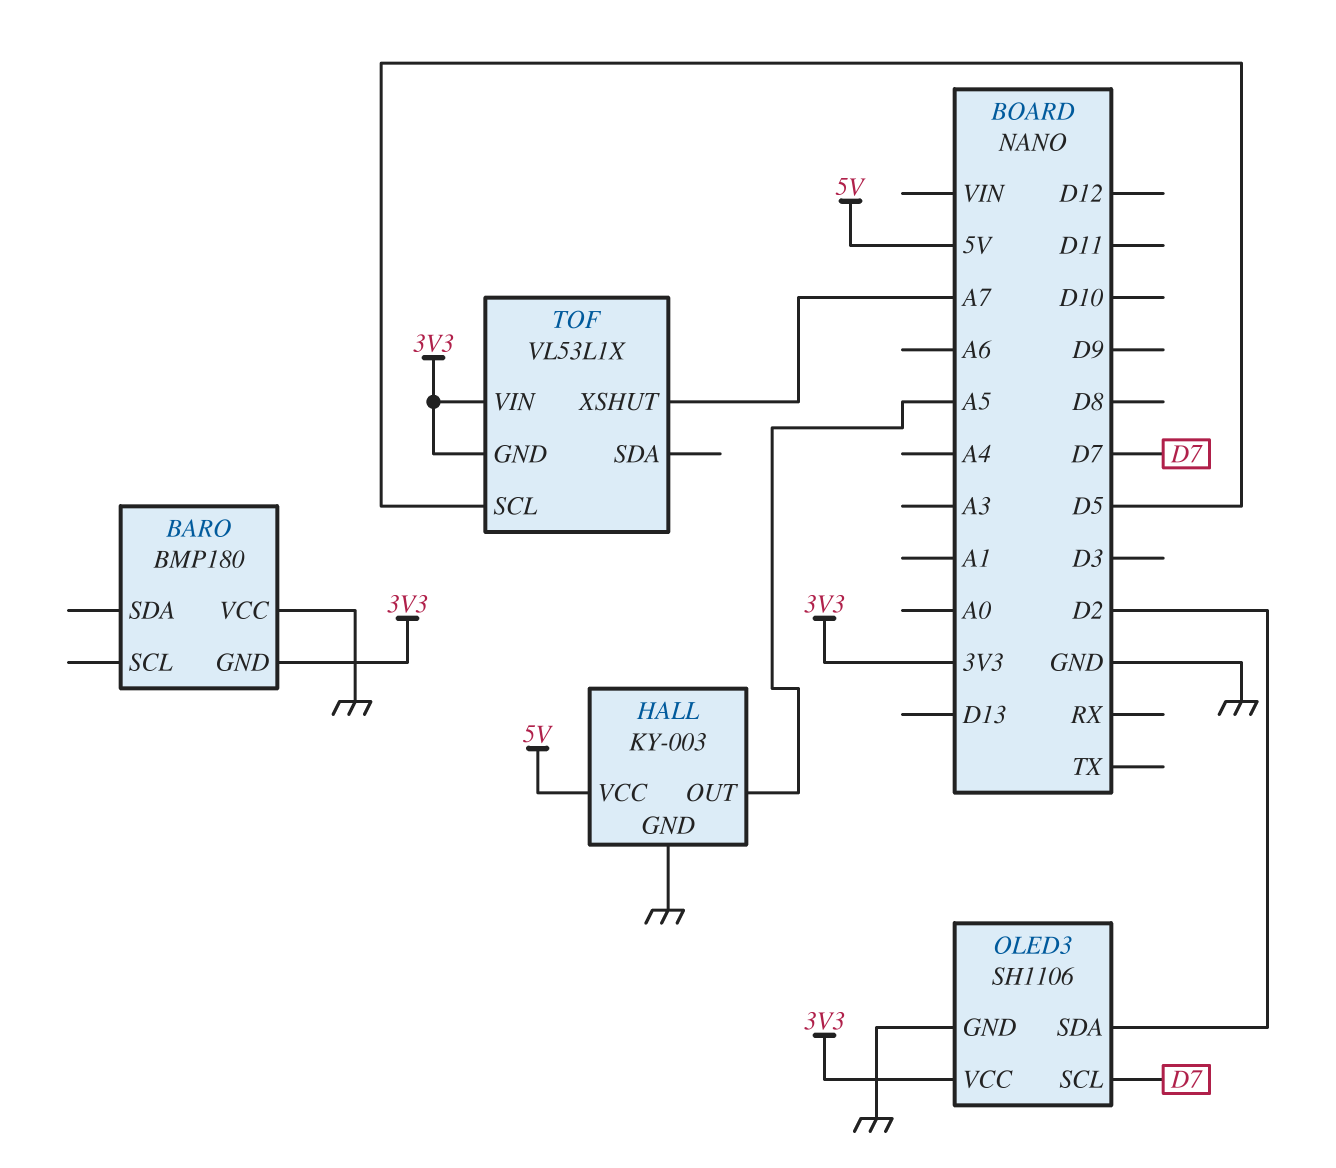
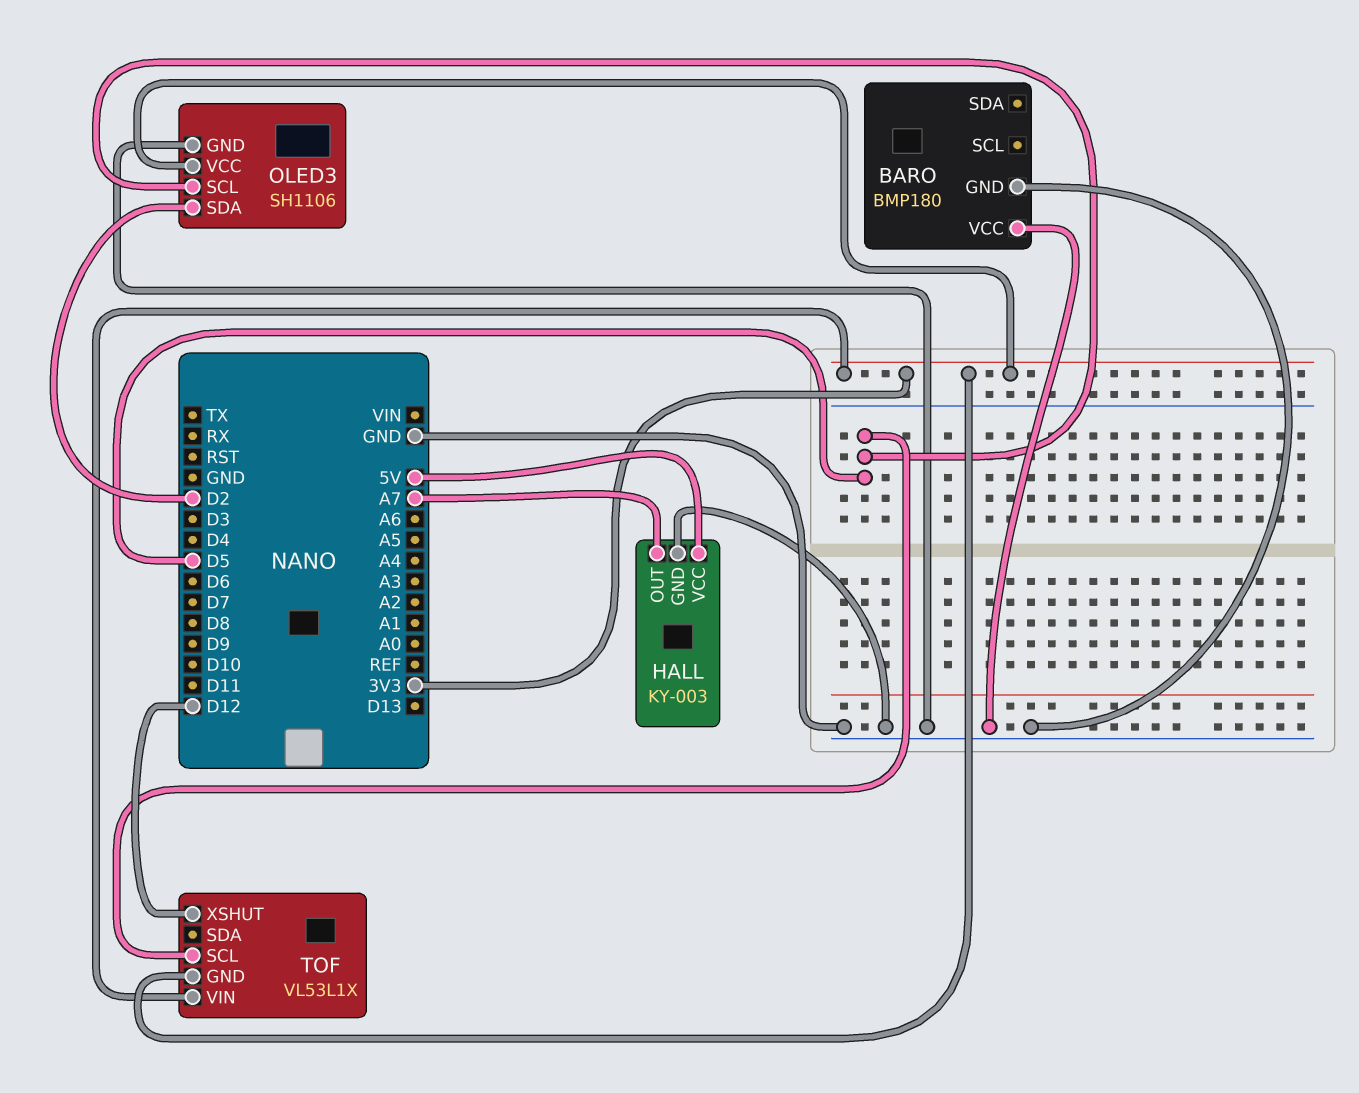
BARO pin GND: 3V3 -> GND
HALL pin OUT: A5 -> A7
OLED3 pin SCL: D7 -> D5
TOF pin XSHUT: A7 -> D12

